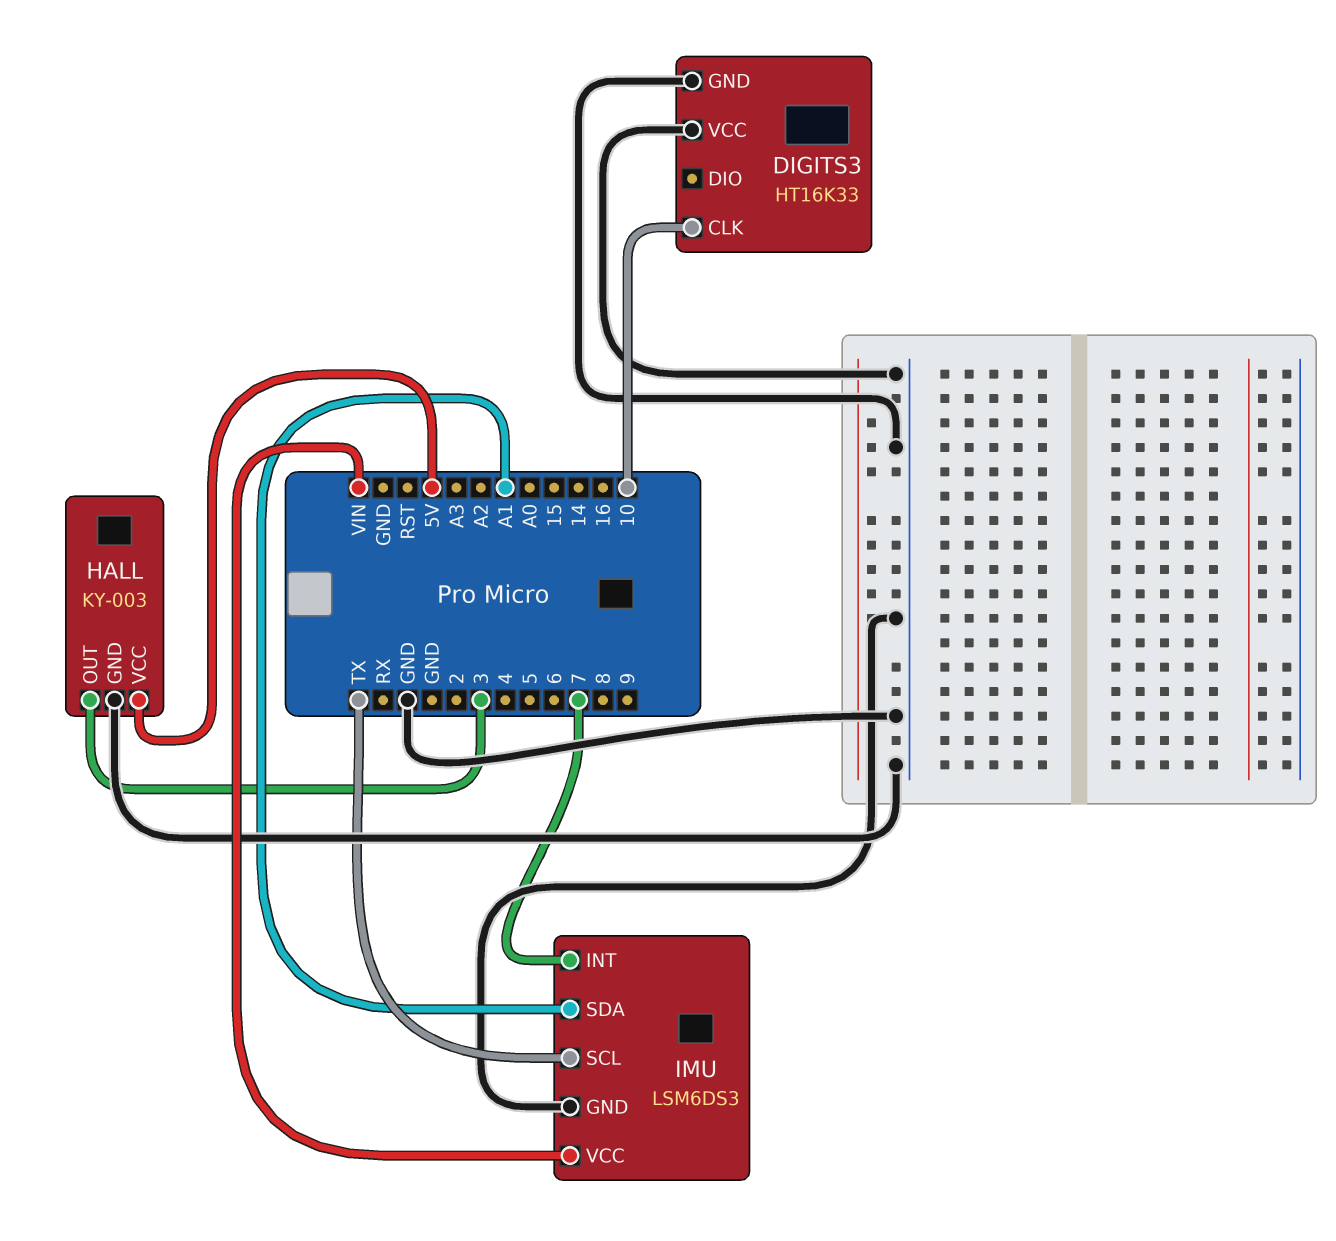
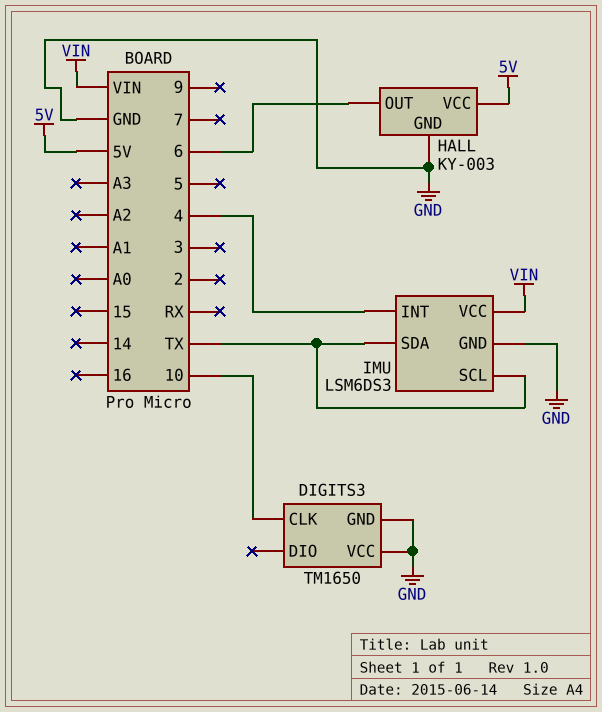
DIGITS3: HT16K33 -> TM1650
HALL pin OUT: 3 -> 6
IMU pin INT: 7 -> 4
IMU pin SDA: A1 -> TX

